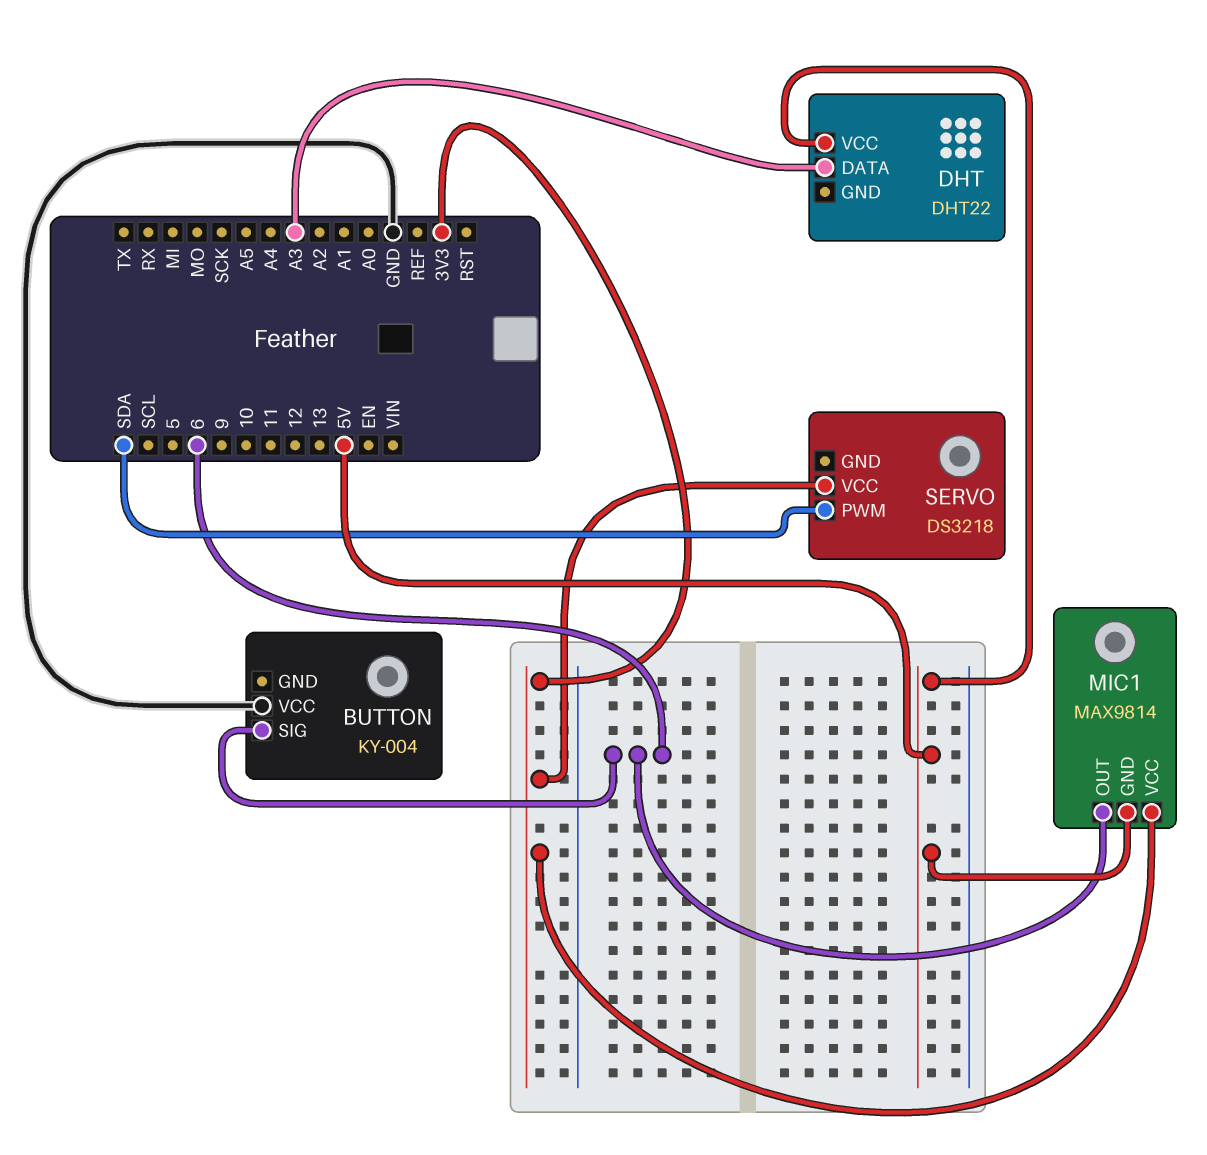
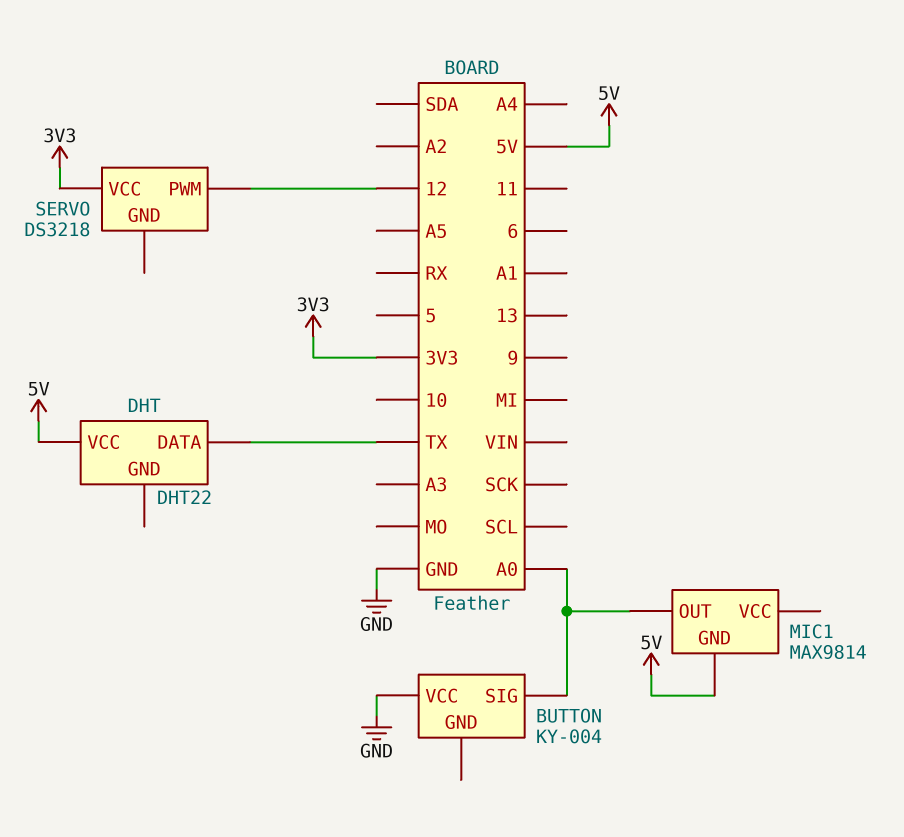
BUTTON pin SIG: 6 -> A0
DHT pin DATA: A3 -> TX
MIC1 pin OUT: 6 -> A0
MIC1 pin VCC: 3V3 -> none
SERVO pin PWM: SDA -> 12

